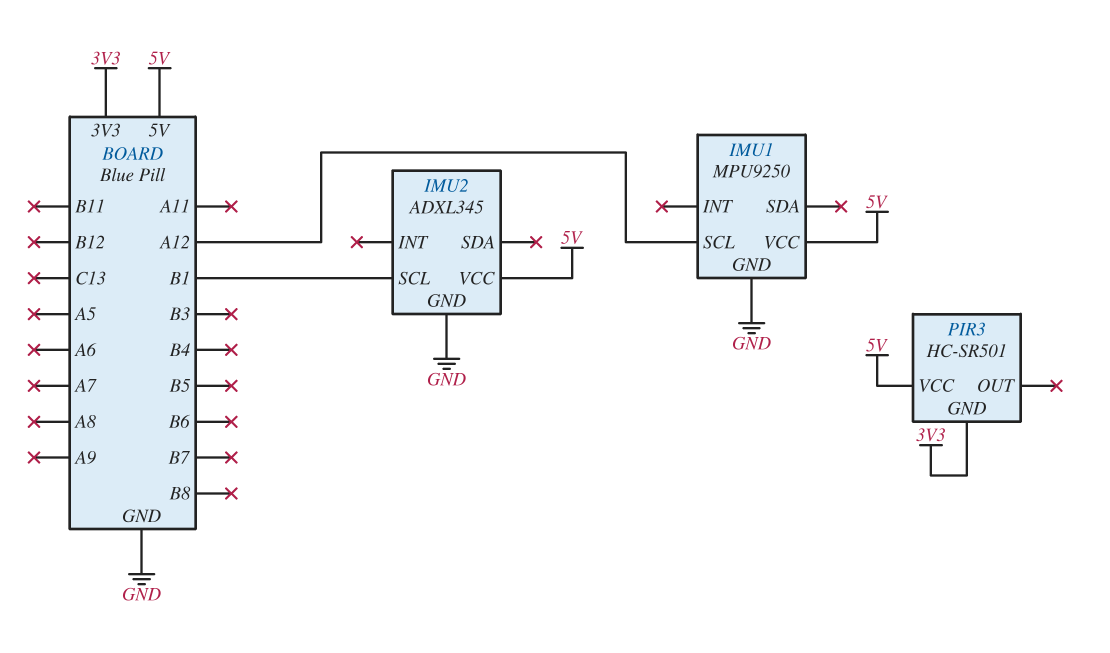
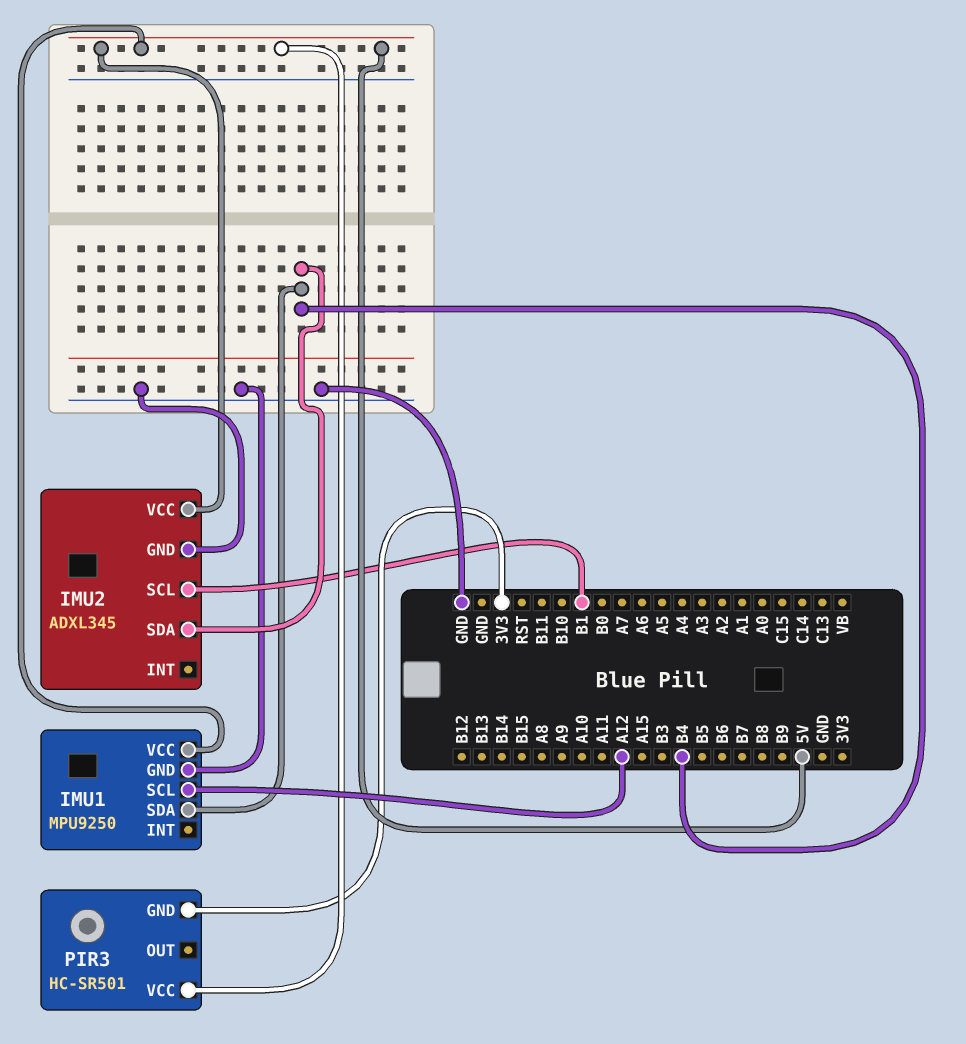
IMU1 pin SDA: none -> B4
IMU2 pin SDA: none -> B4

